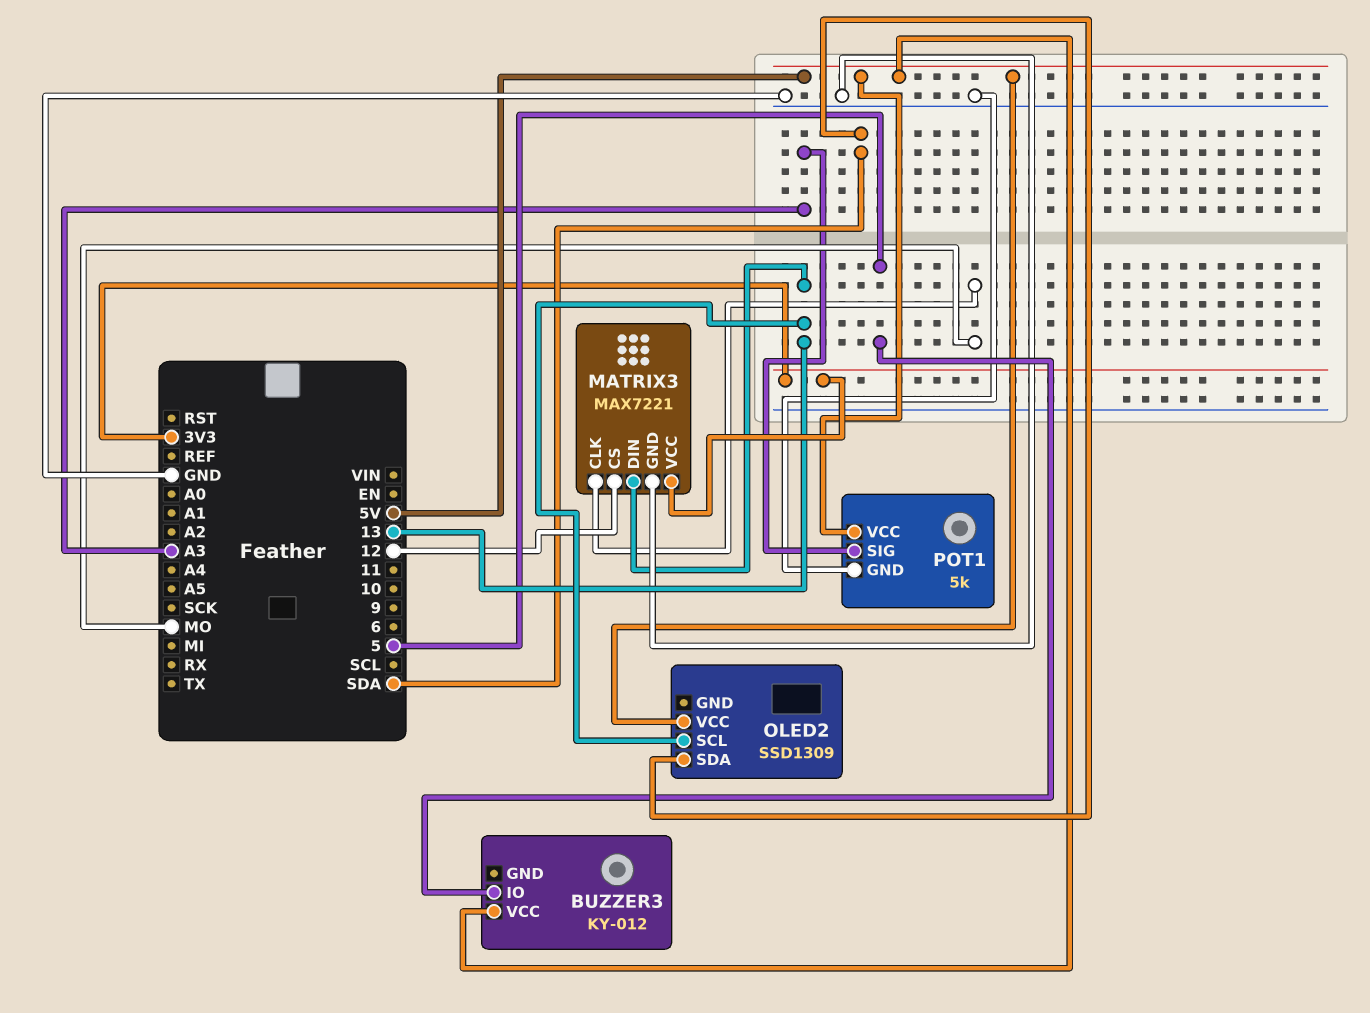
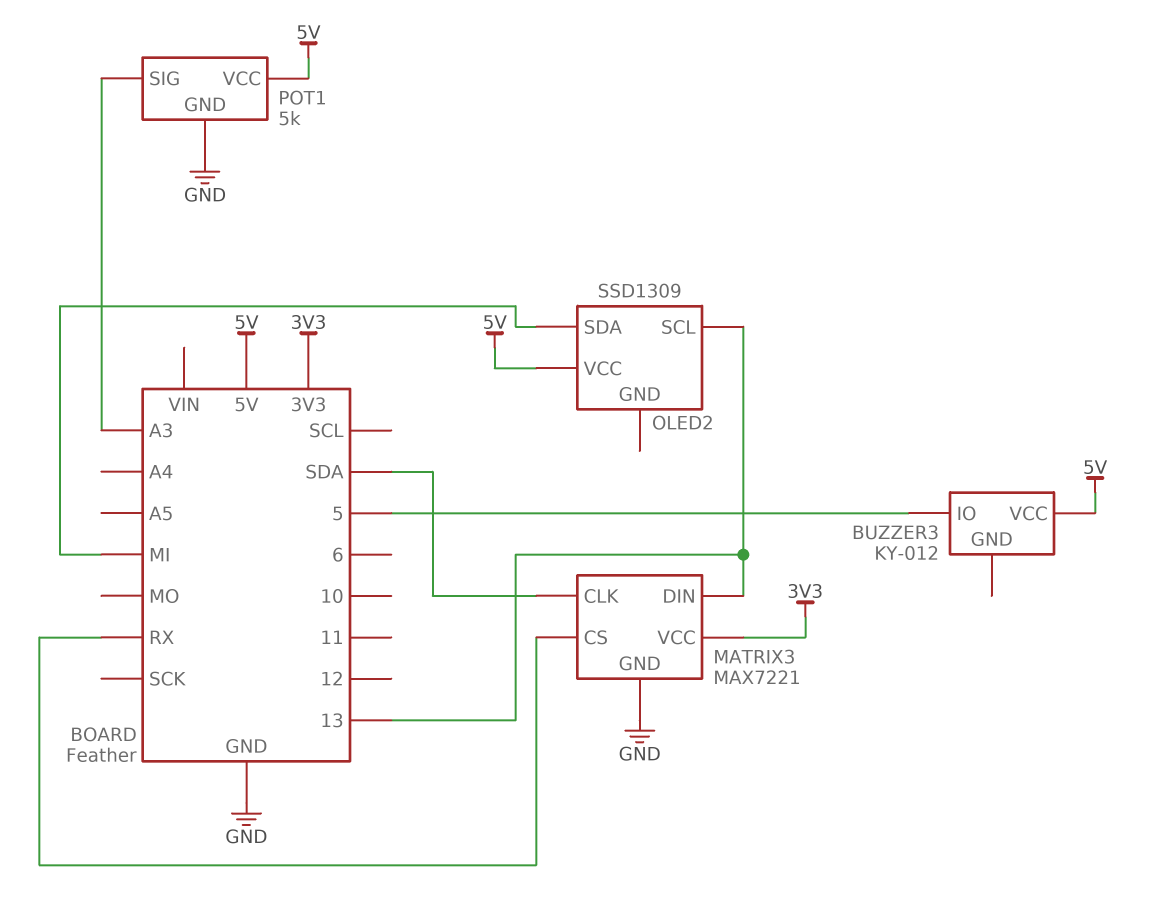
MATRIX3 pin CLK: MO -> SDA
MATRIX3 pin CS: 12 -> RX
OLED2 pin SDA: SDA -> MI

